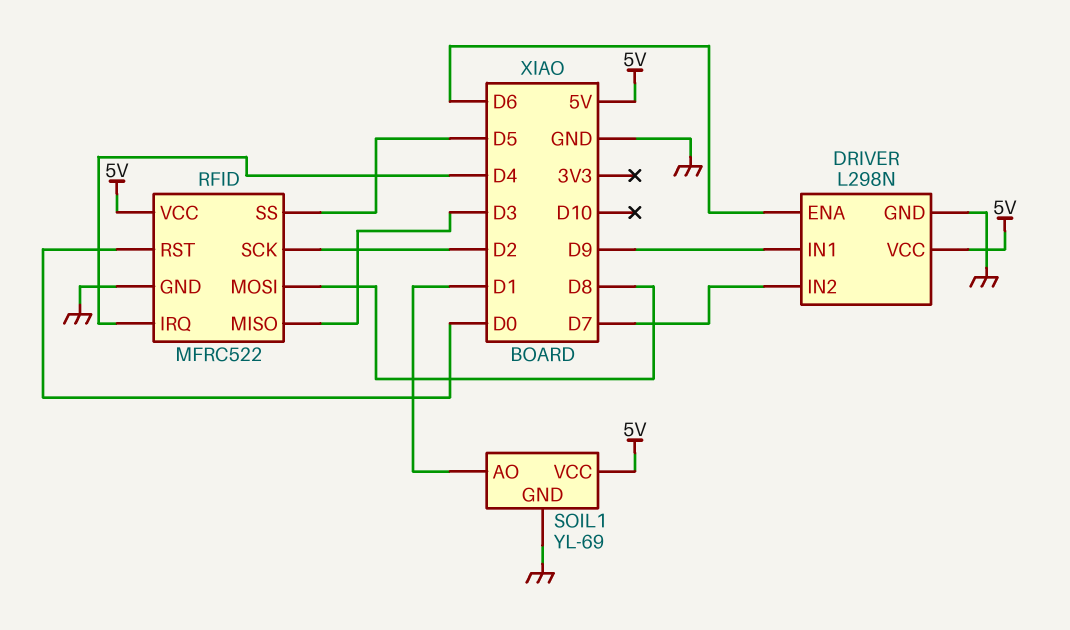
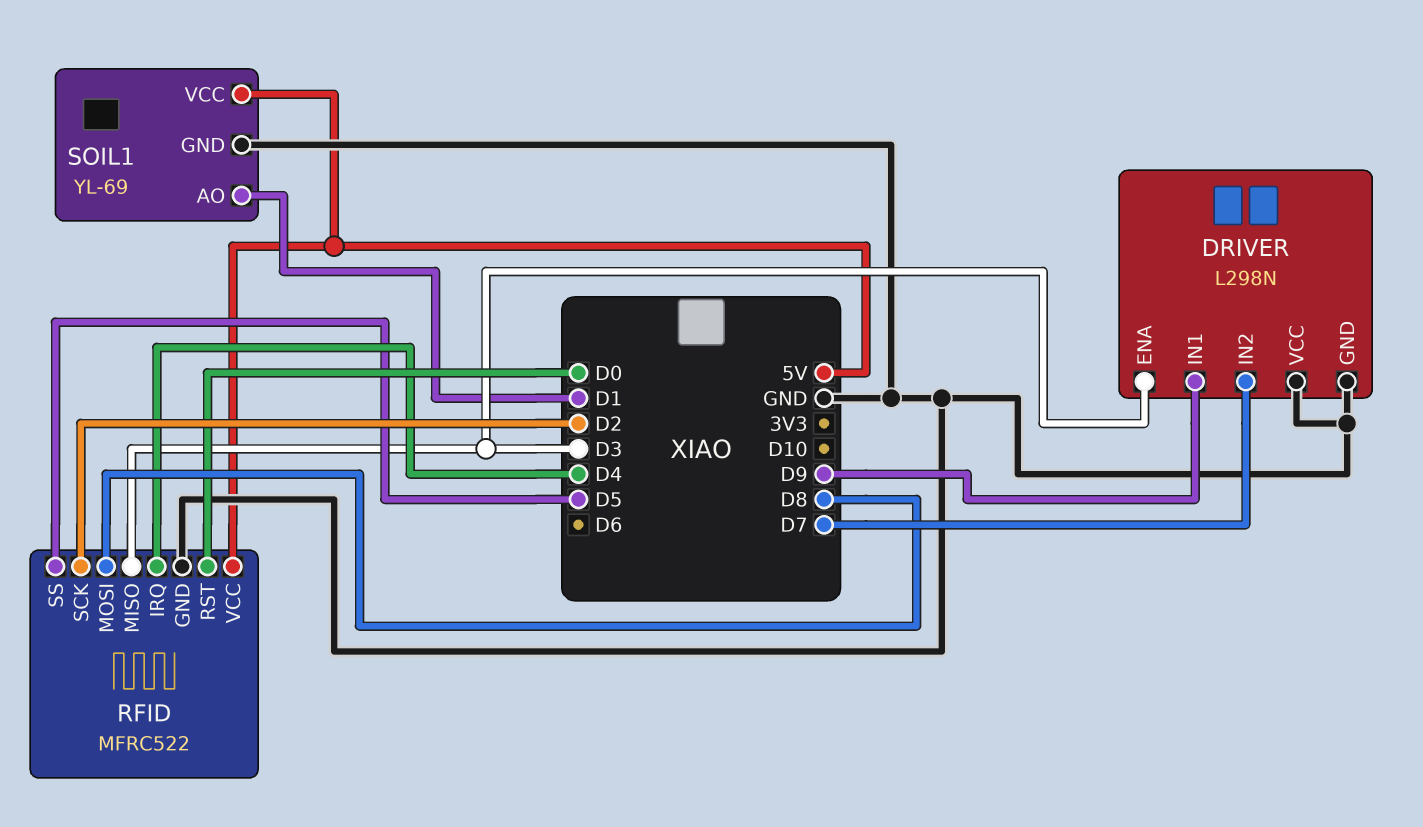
DRIVER pin ENA: D6 -> D3
DRIVER pin VCC: 5V -> GND

